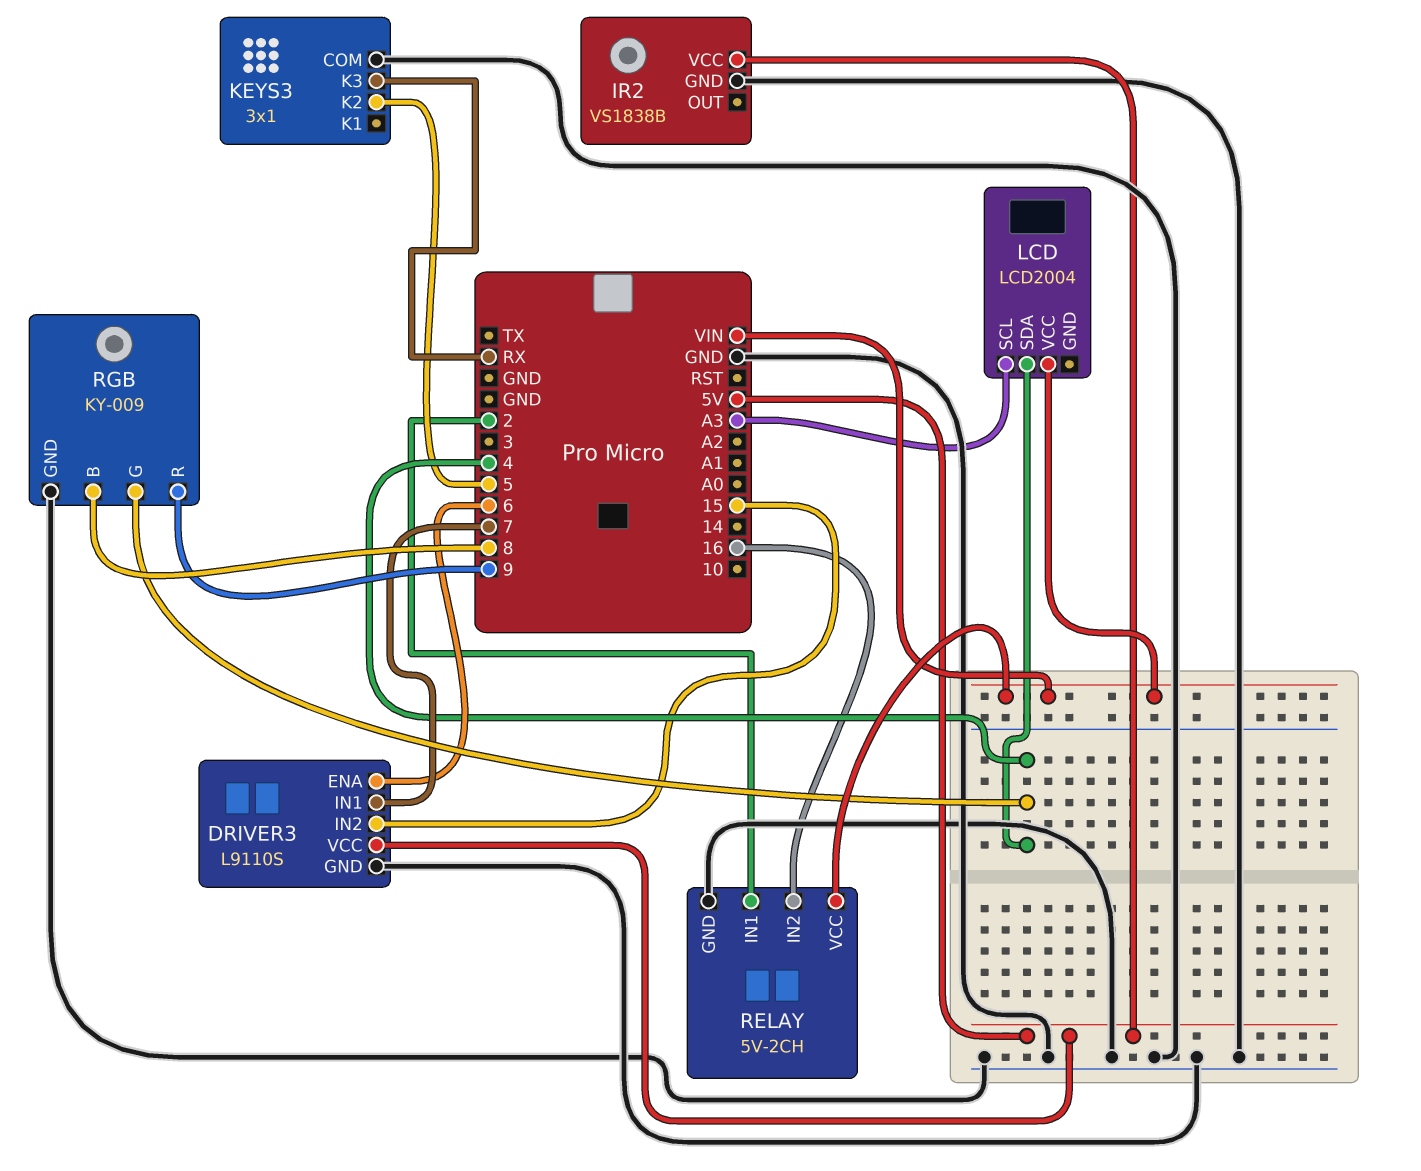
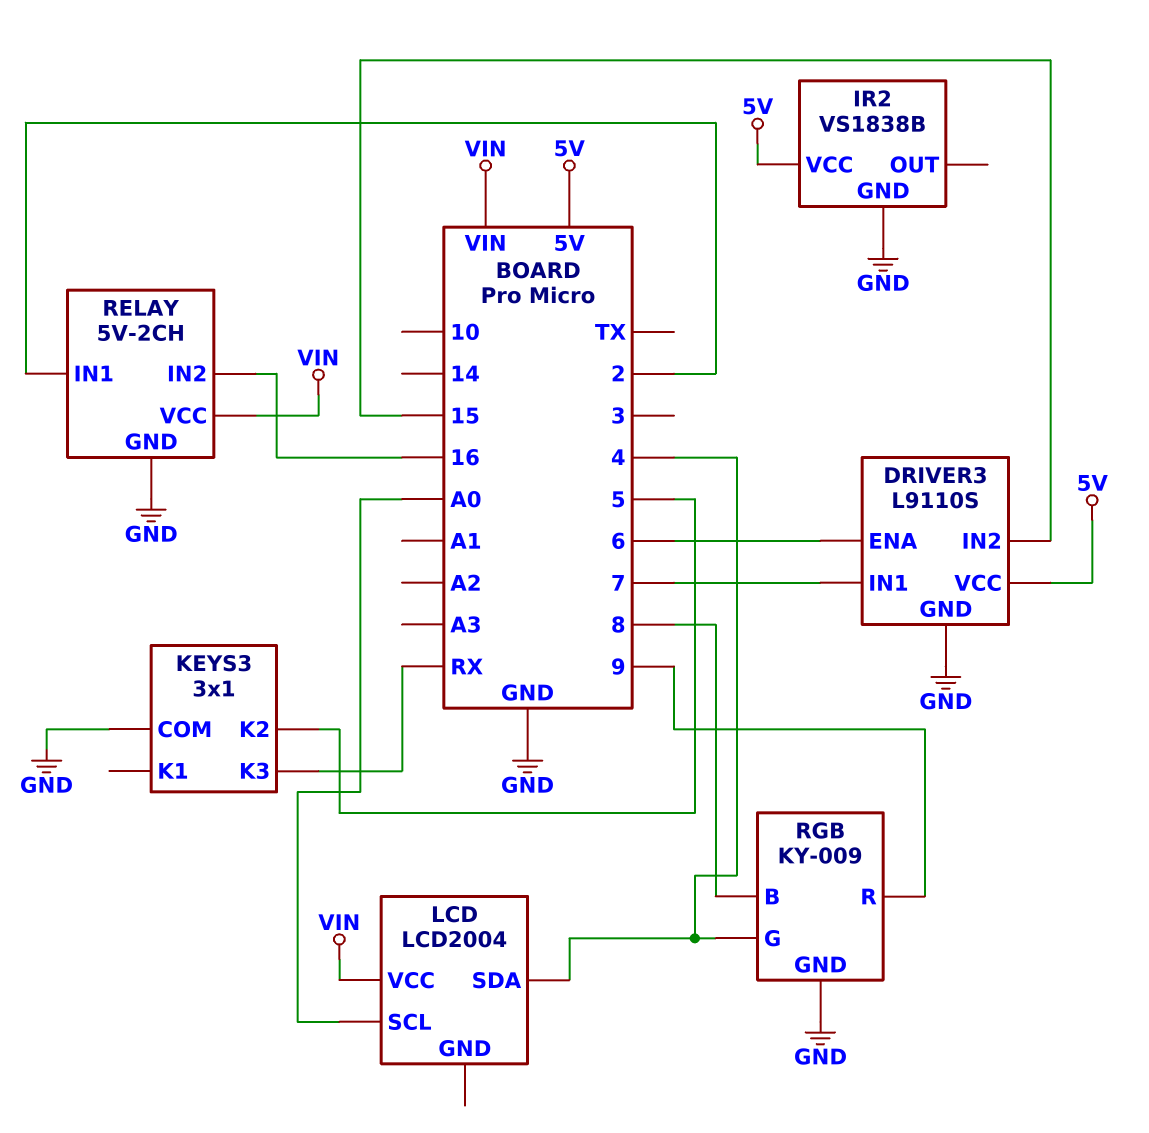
LCD pin SCL: A3 -> A0

